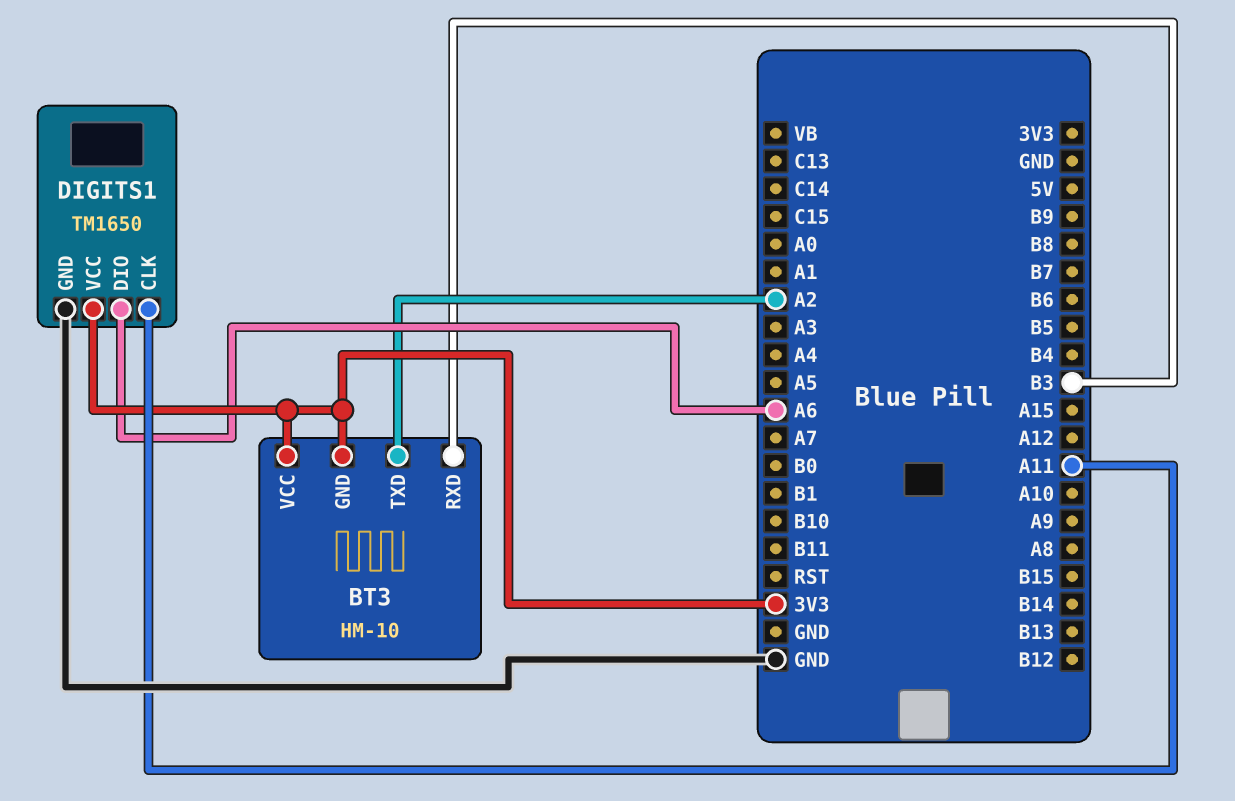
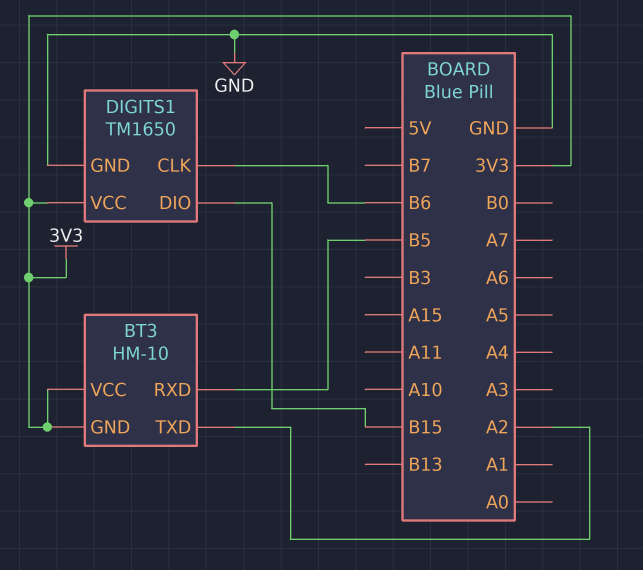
BT3 pin RXD: B3 -> B5
DIGITS1 pin CLK: A11 -> B6
DIGITS1 pin DIO: A6 -> B15

